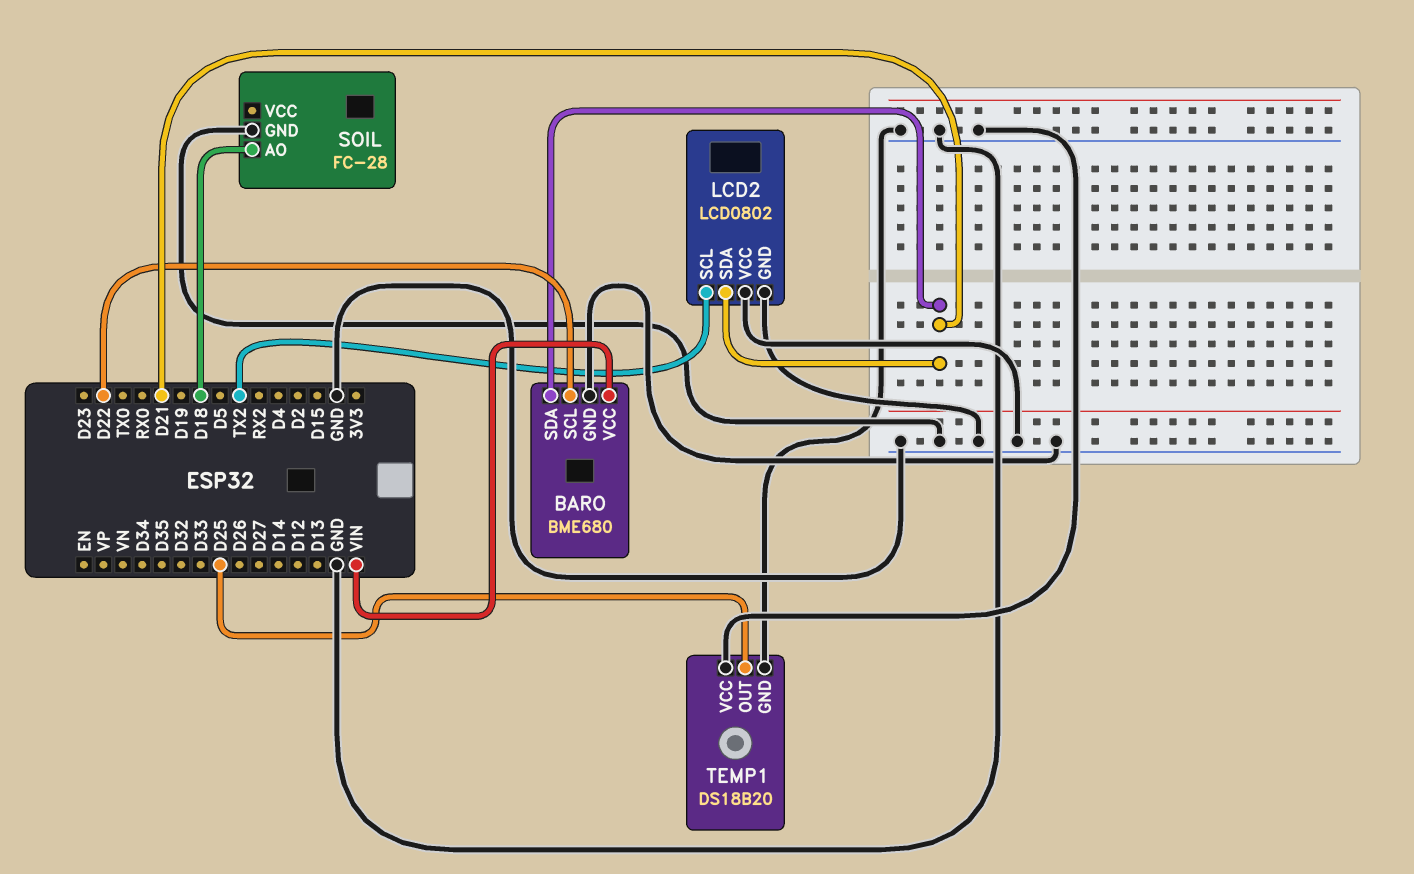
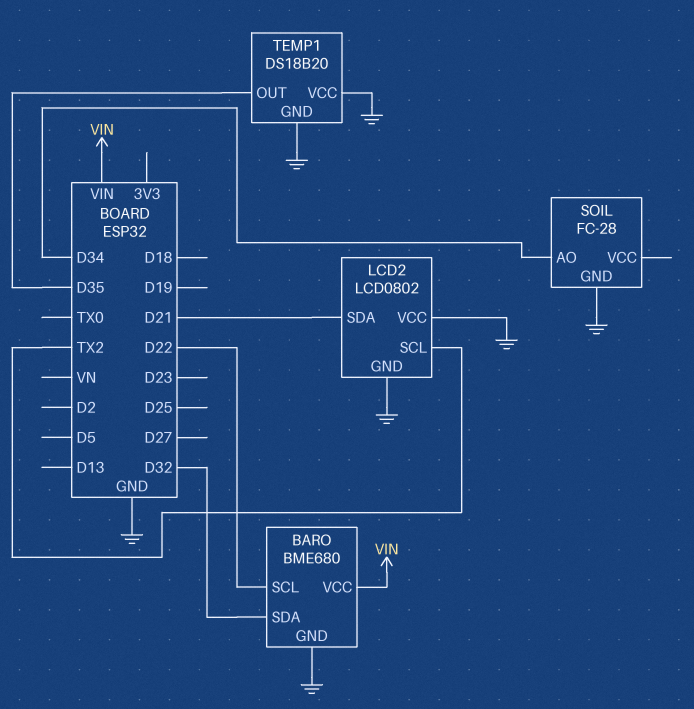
BARO pin SDA: D21 -> D32
SOIL pin AO: D18 -> D34
TEMP1 pin OUT: D25 -> D35

